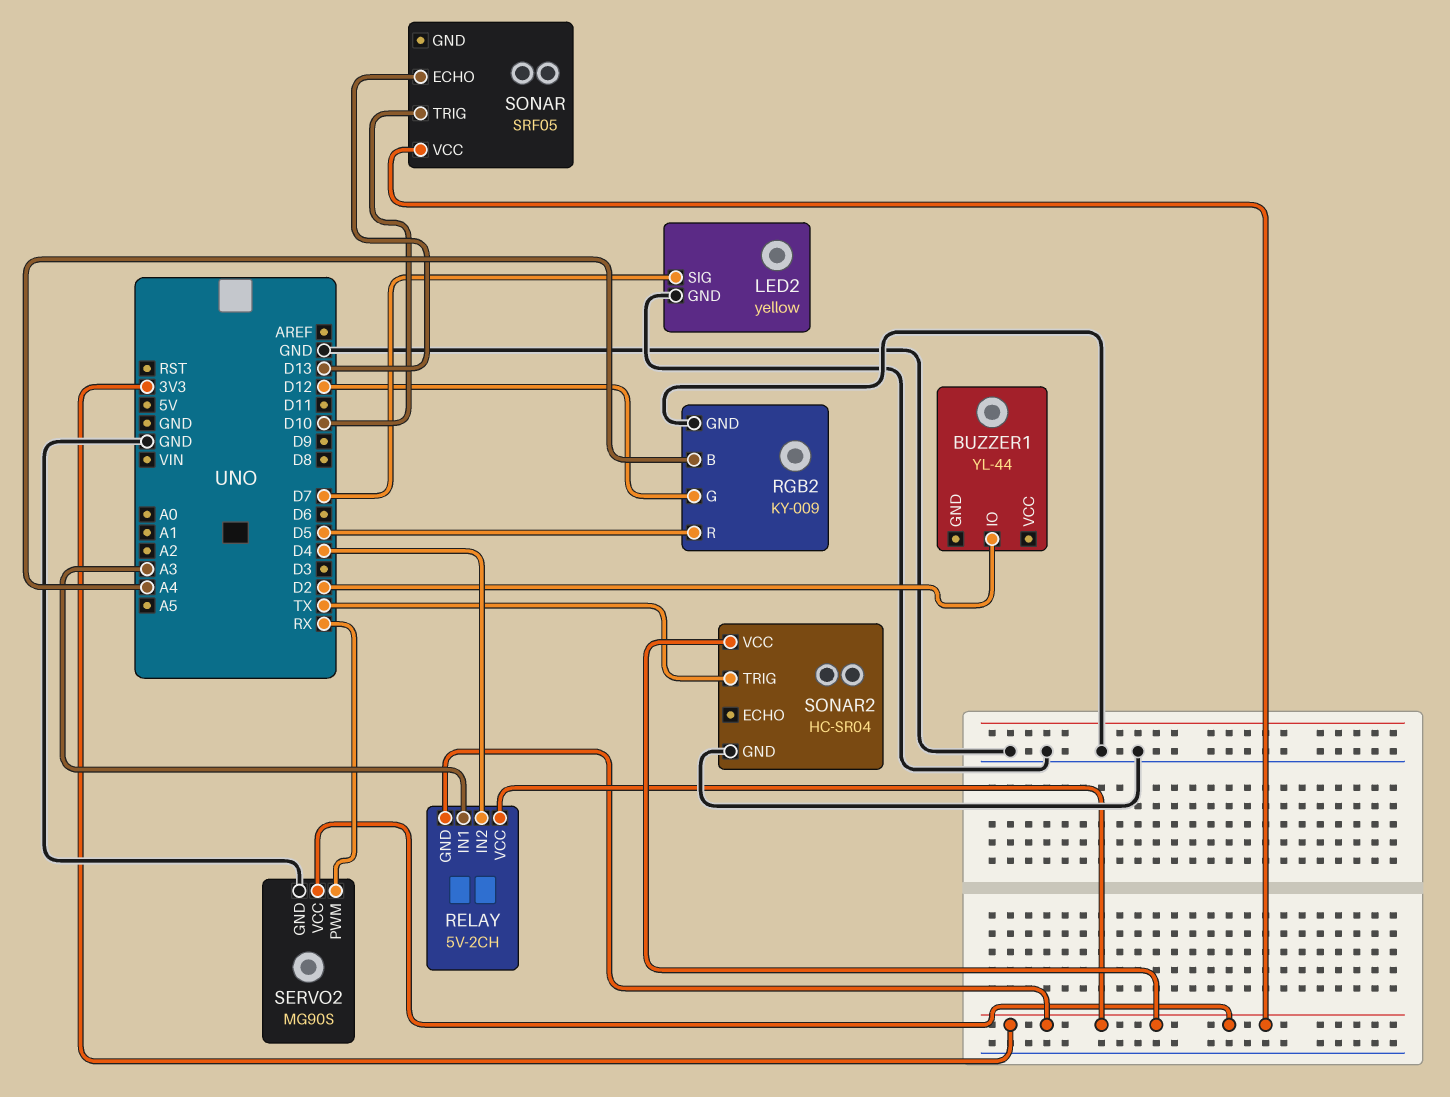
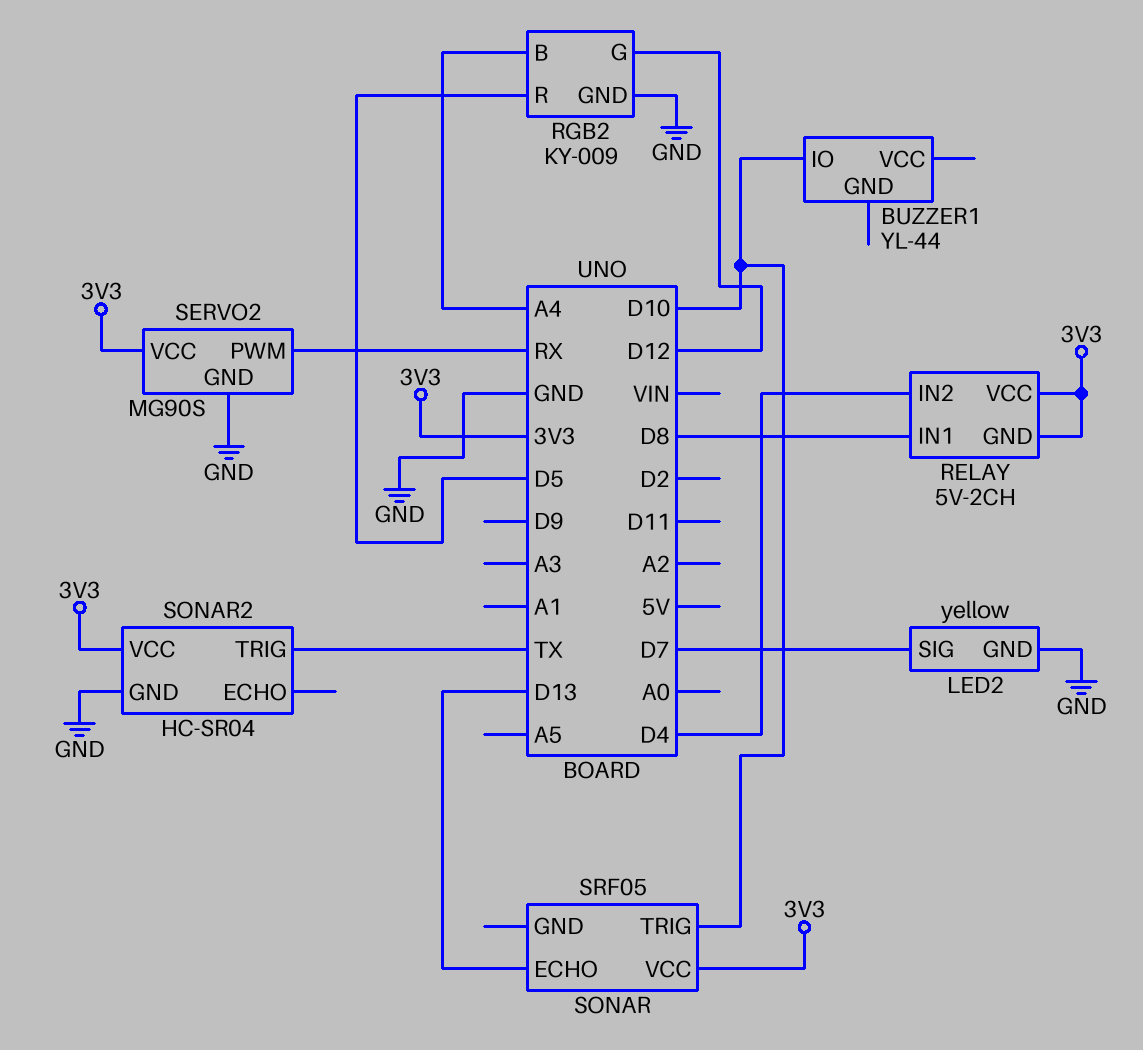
BUZZER1 pin IO: D2 -> D10
RELAY pin IN1: A3 -> D8

